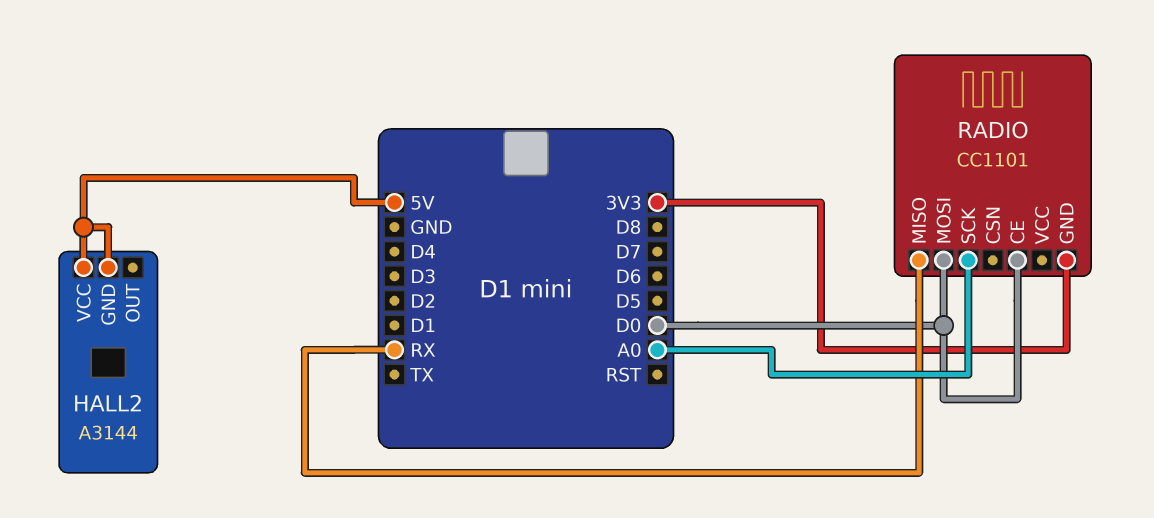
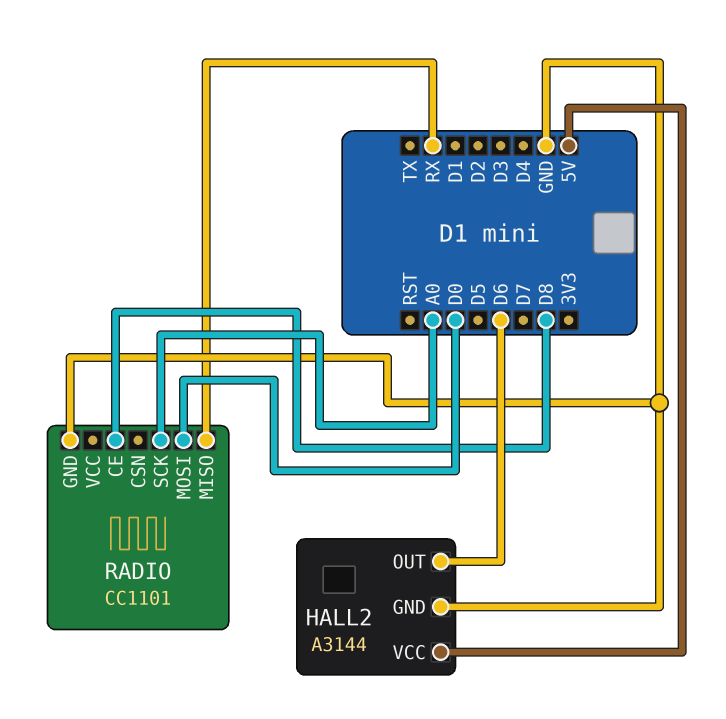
HALL2 pin GND: 5V -> GND
HALL2 pin OUT: none -> D6
RADIO pin CE: D0 -> D8
RADIO pin GND: 3V3 -> GND

